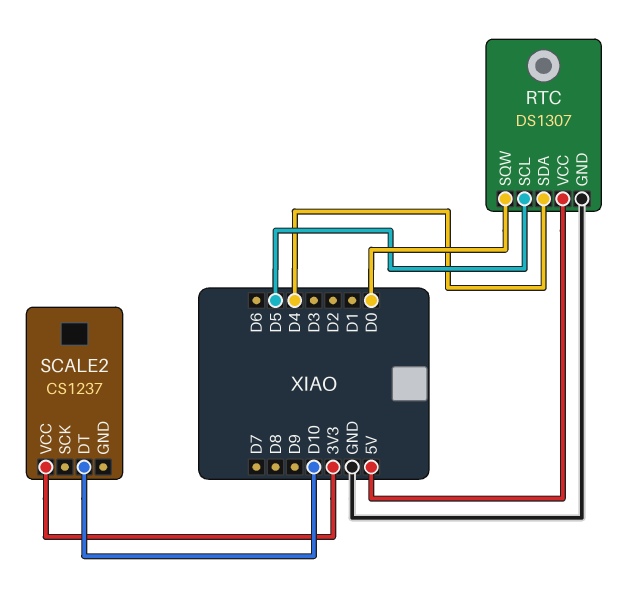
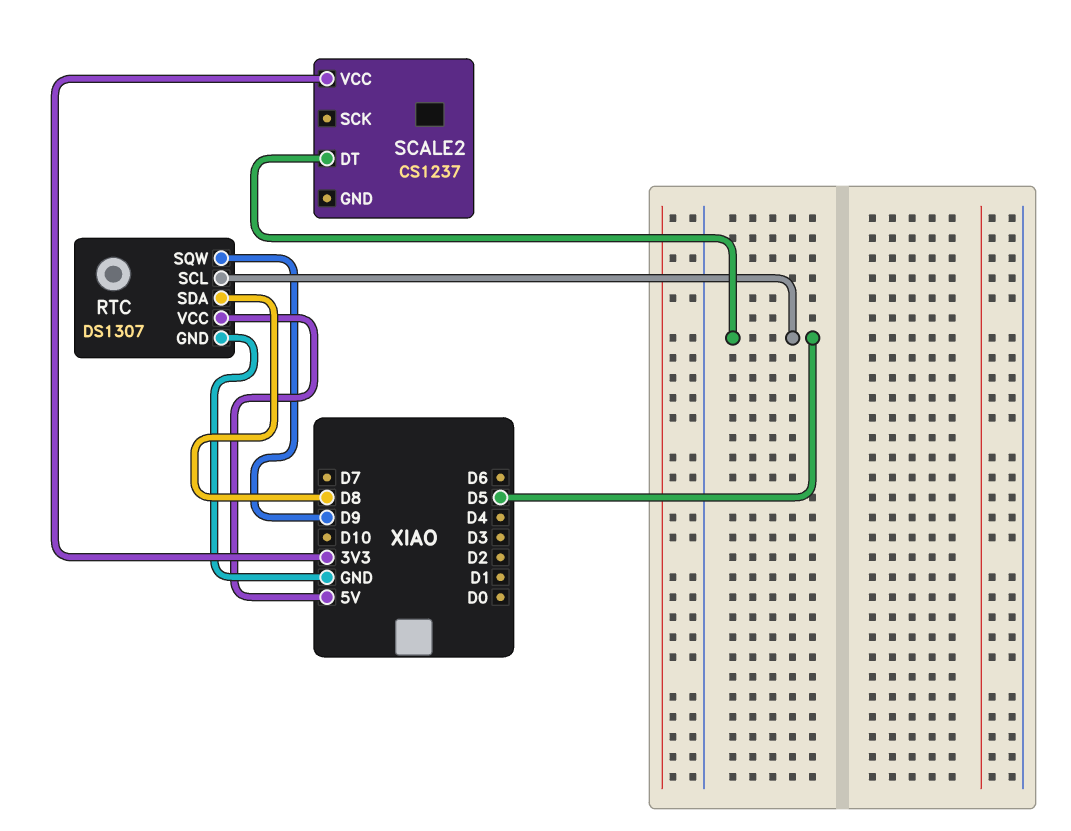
RTC pin SDA: D4 -> D8
RTC pin SQW: D0 -> D9
SCALE2 pin DT: D10 -> D5

